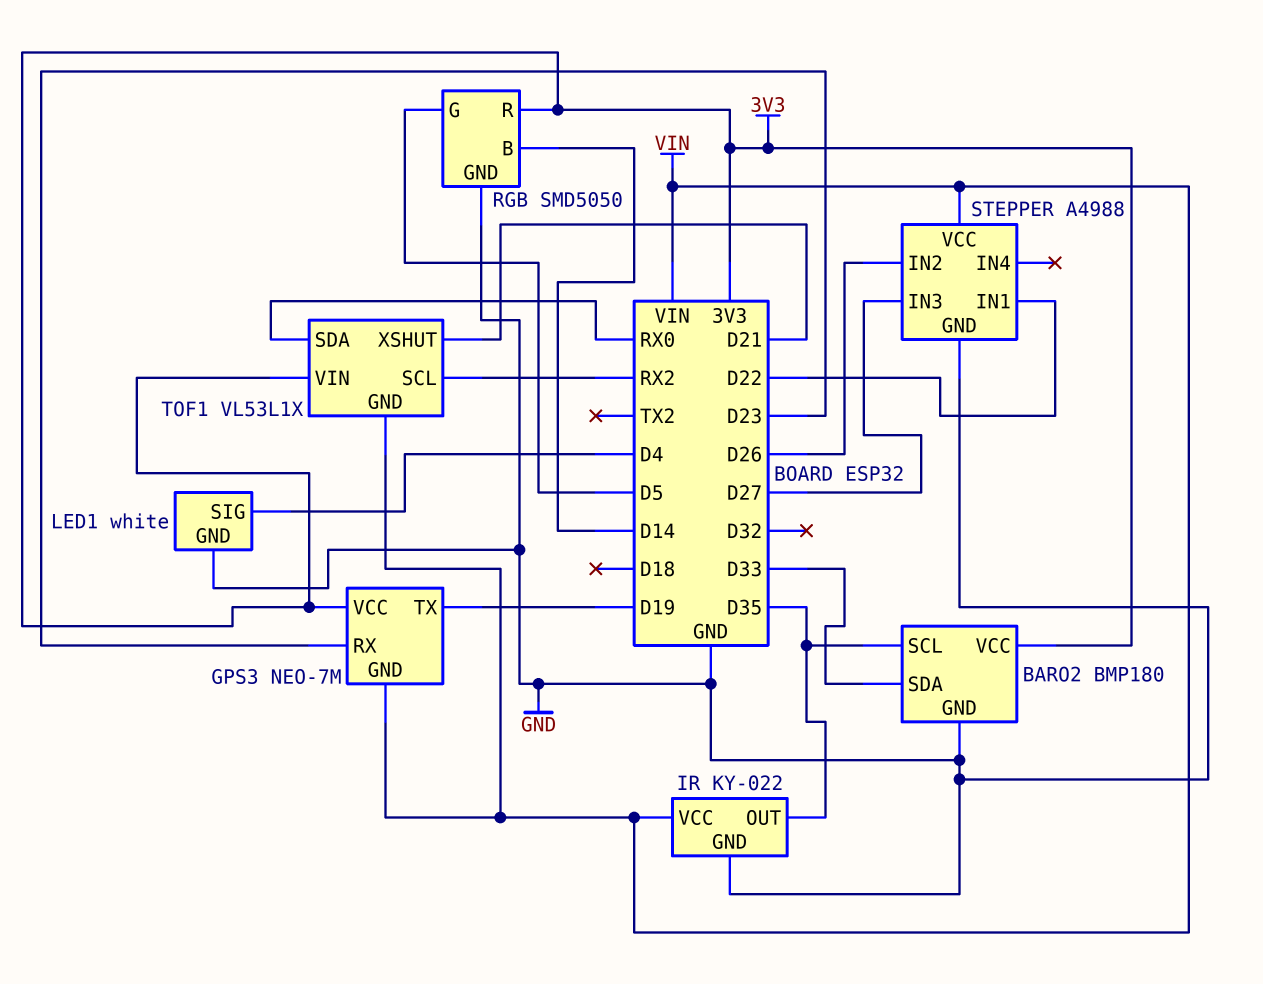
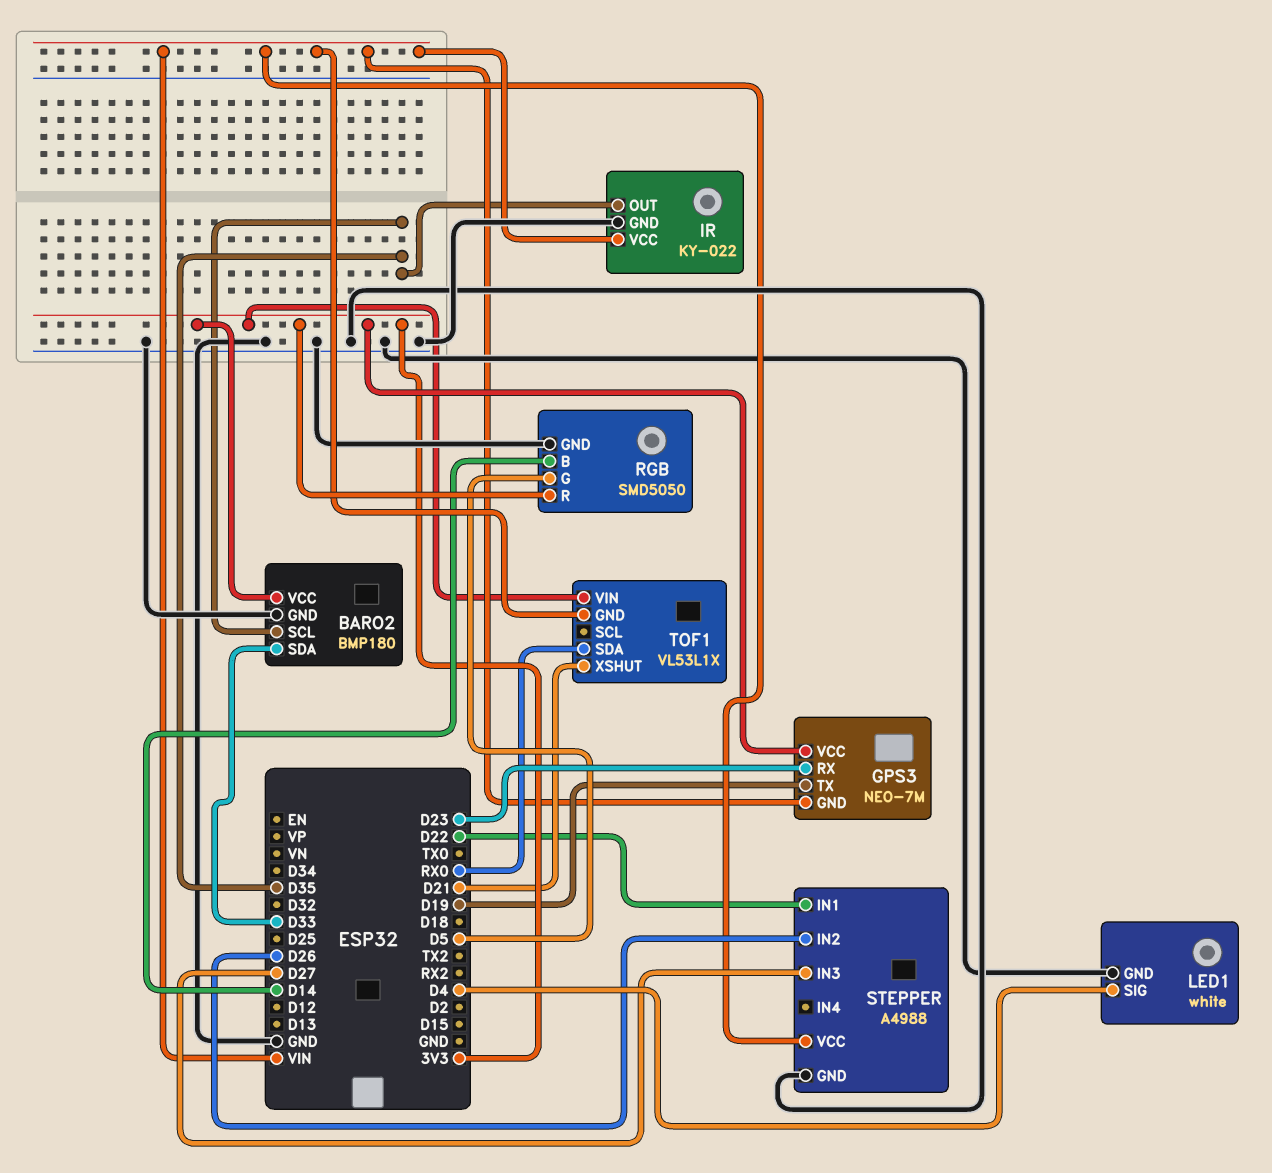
TOF1 pin SCL: RX2 -> none

